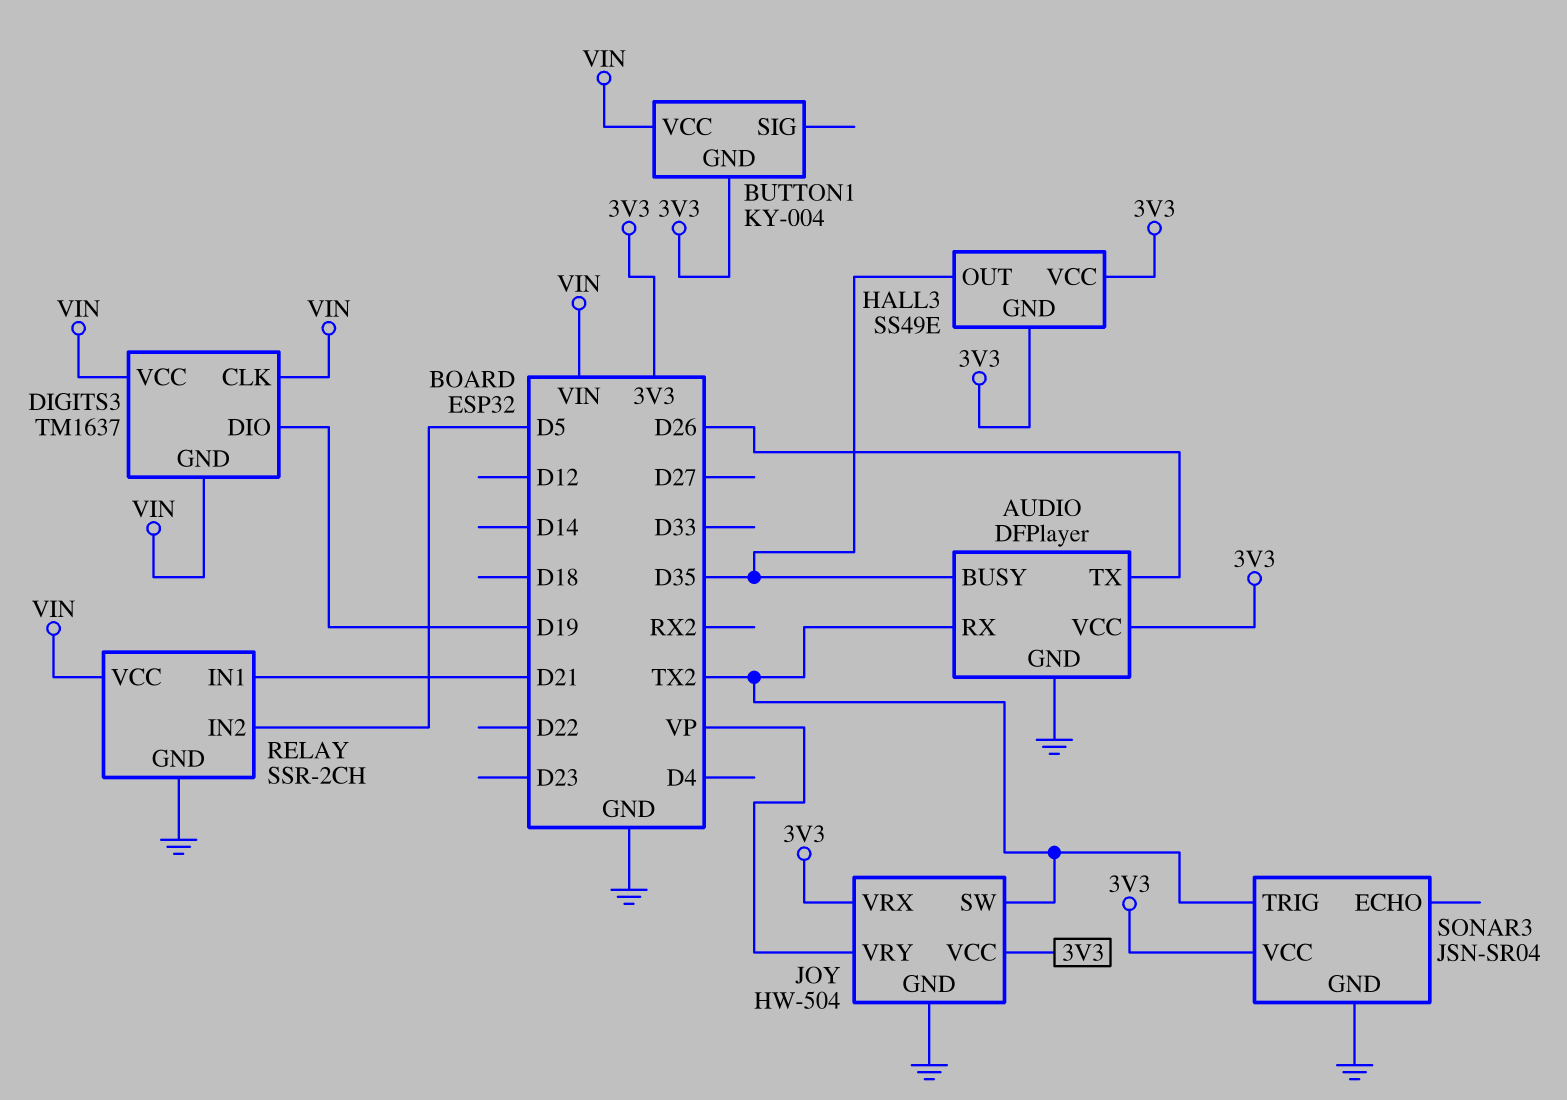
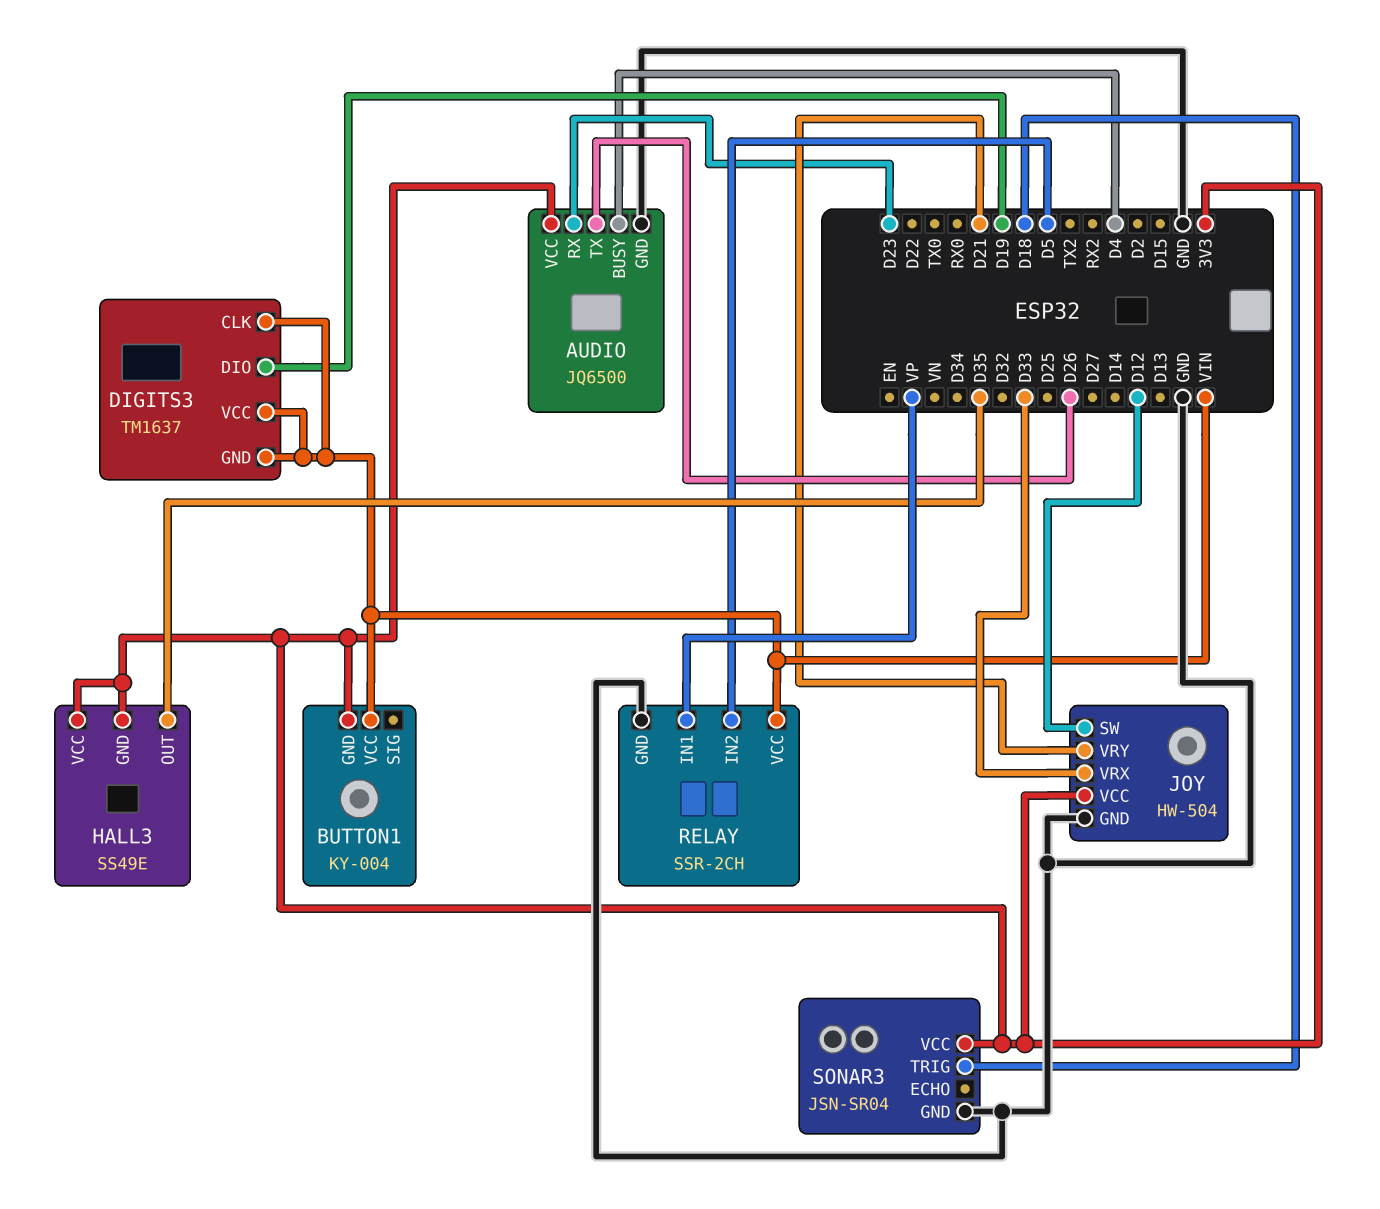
AUDIO: DFPlayer -> JQ6500
AUDIO pin BUSY: D35 -> D4
AUDIO pin RX: TX2 -> D23
JOY pin SW: TX2 -> D12
JOY pin VRX: 3V3 -> D33
JOY pin VRY: VP -> D21
RELAY pin IN1: D21 -> VP
SONAR3 pin TRIG: TX2 -> D18

